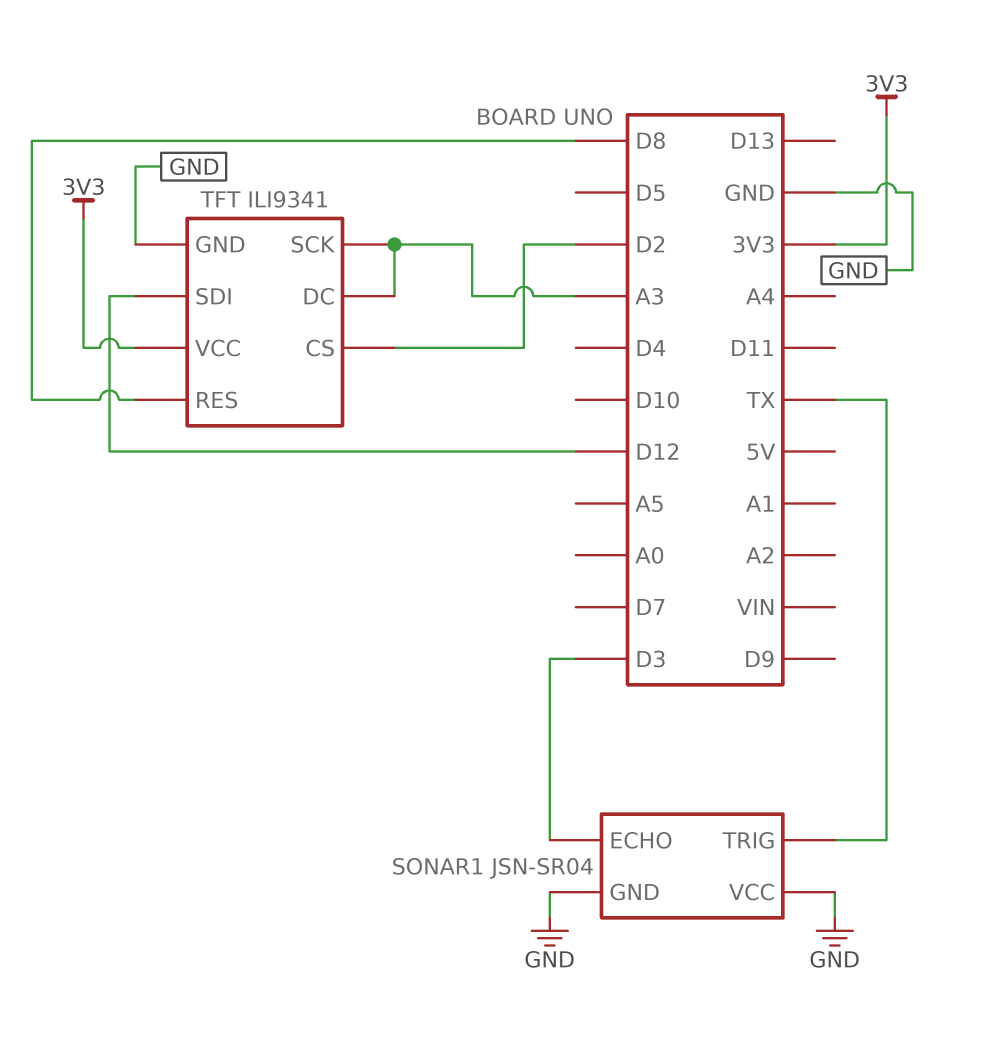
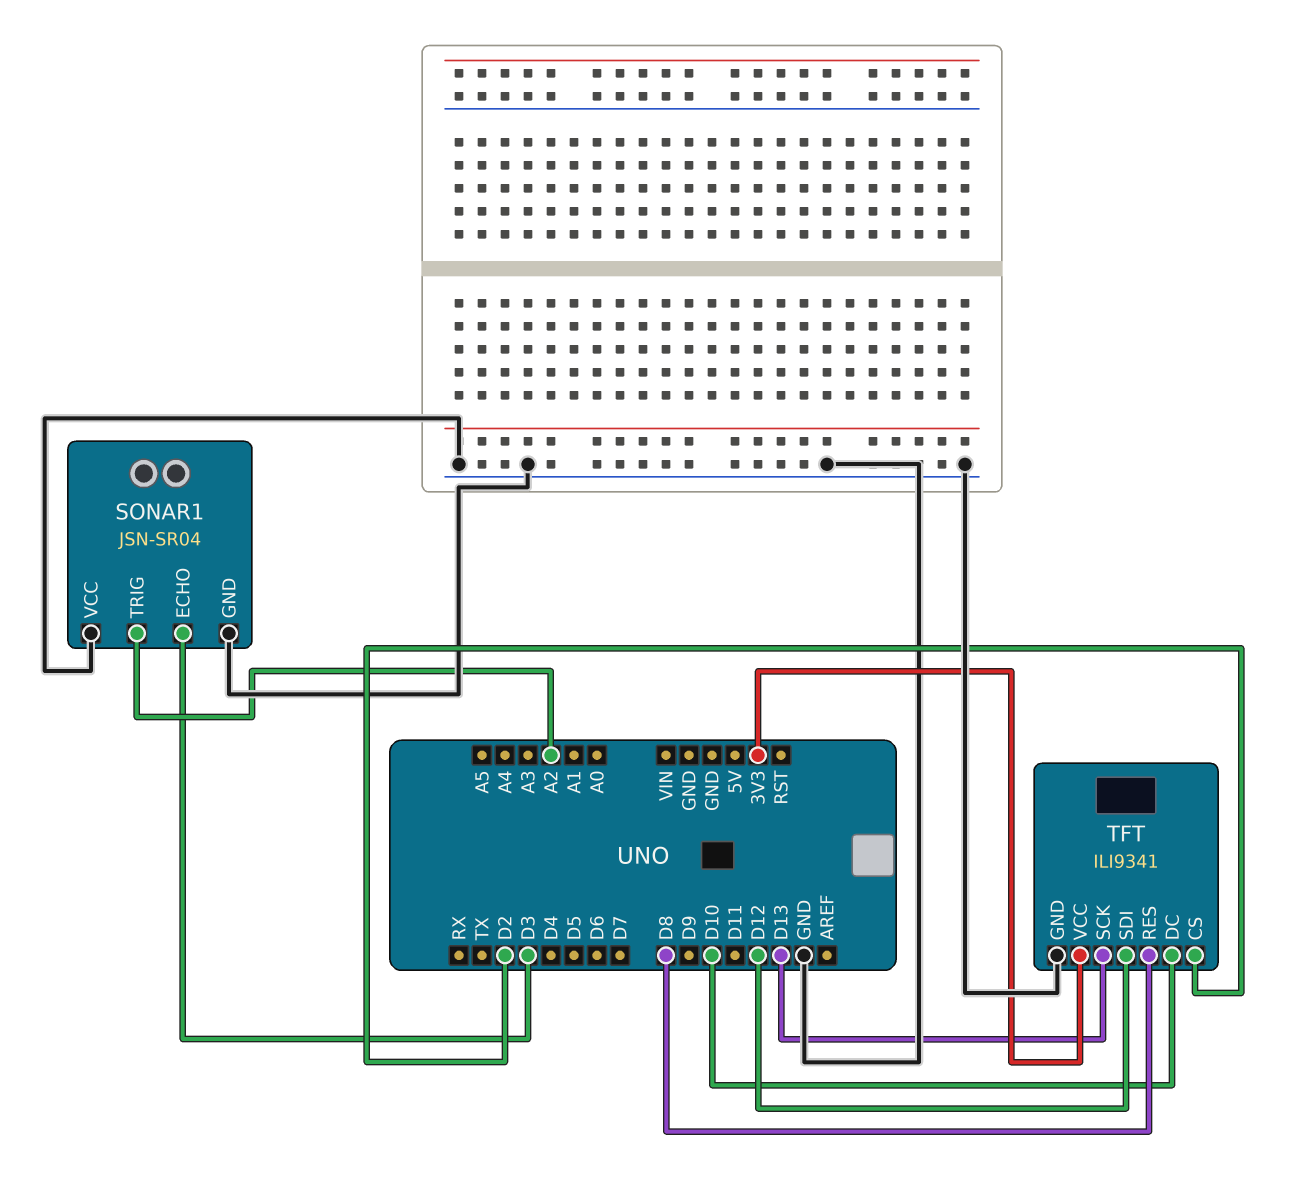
SONAR1 pin TRIG: TX -> A2
TFT pin DC: A3 -> D10
TFT pin SCK: A3 -> D13

